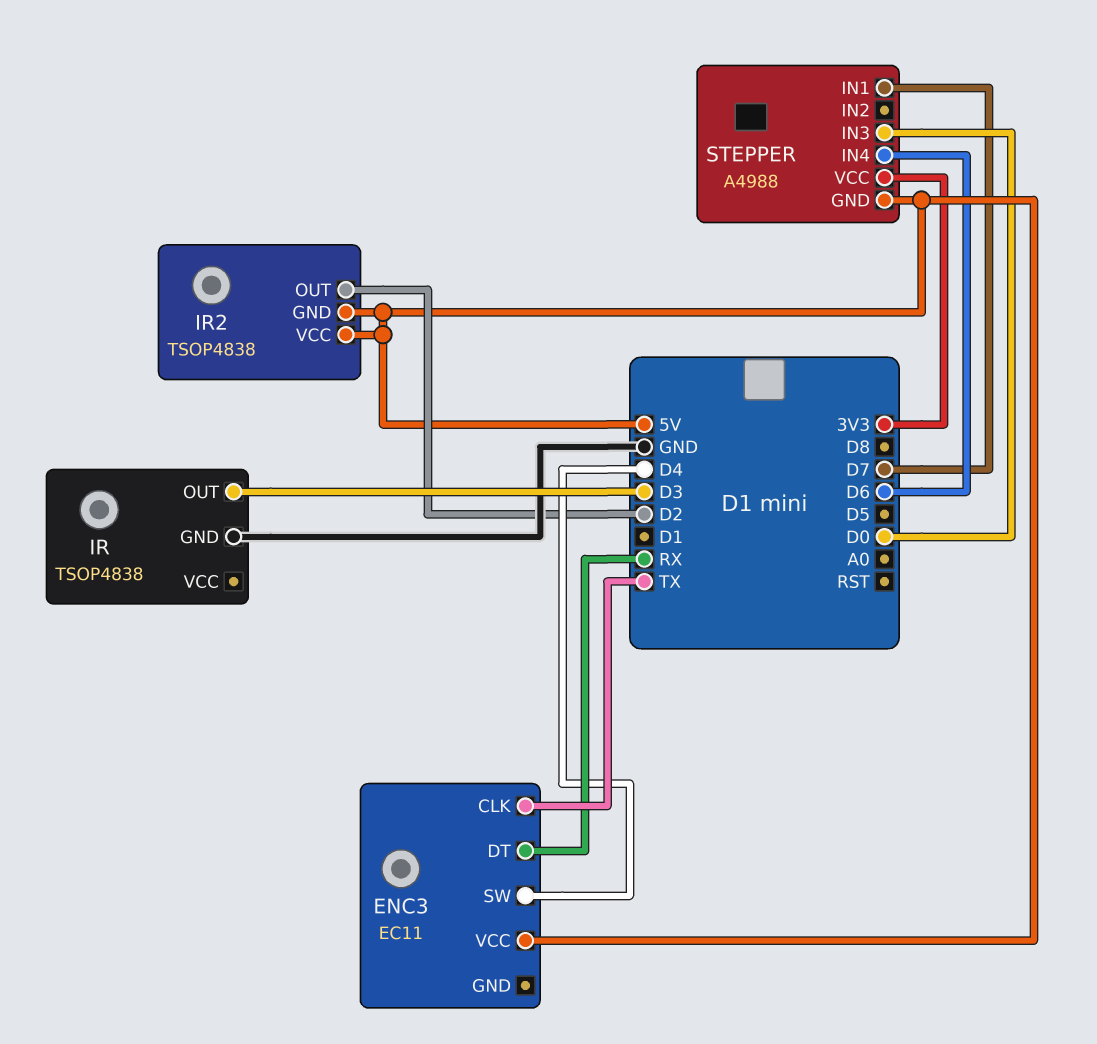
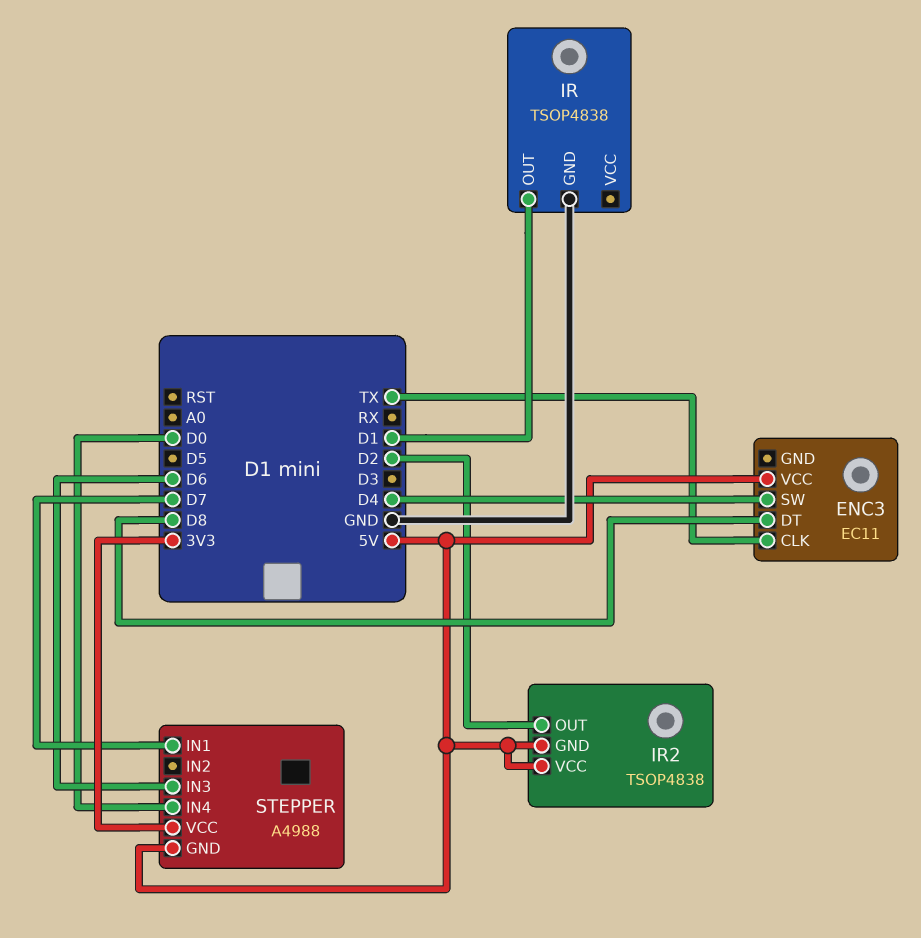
ENC3 pin DT: RX -> D8
IR pin OUT: D3 -> D1
STEPPER pin IN3: D0 -> D6
STEPPER pin IN4: D6 -> D0

